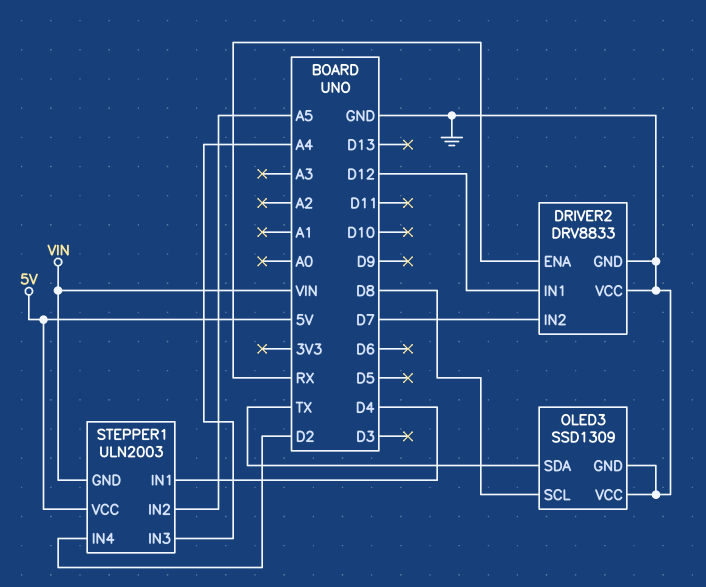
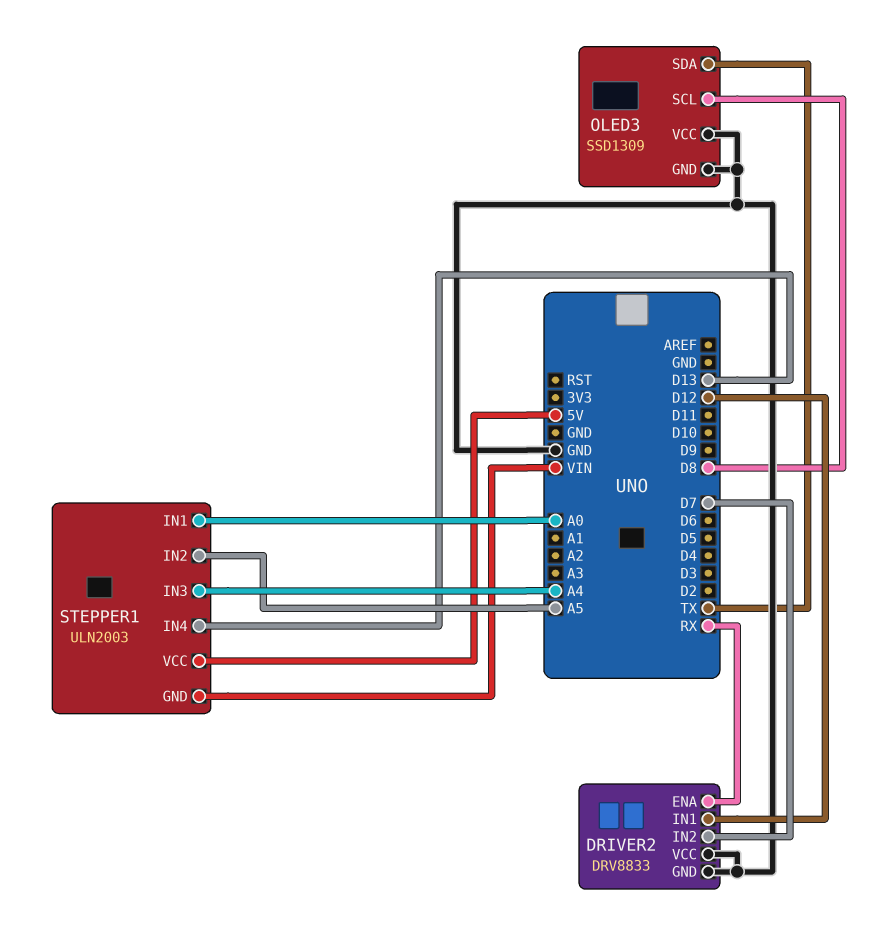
STEPPER1 pin IN1: D4 -> A0
STEPPER1 pin IN4: D2 -> D13

